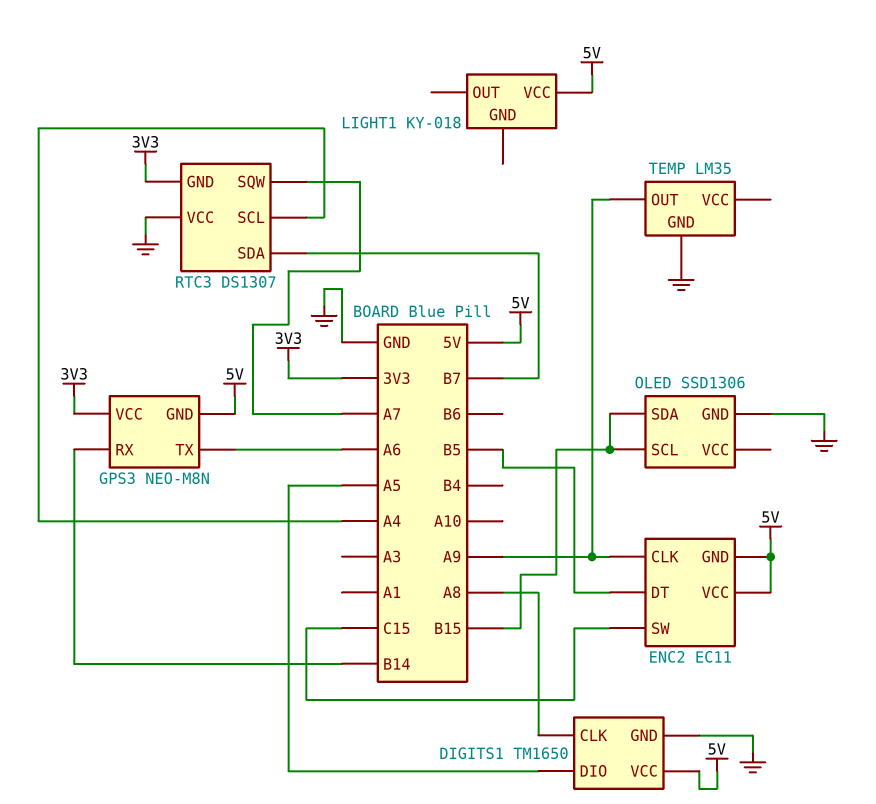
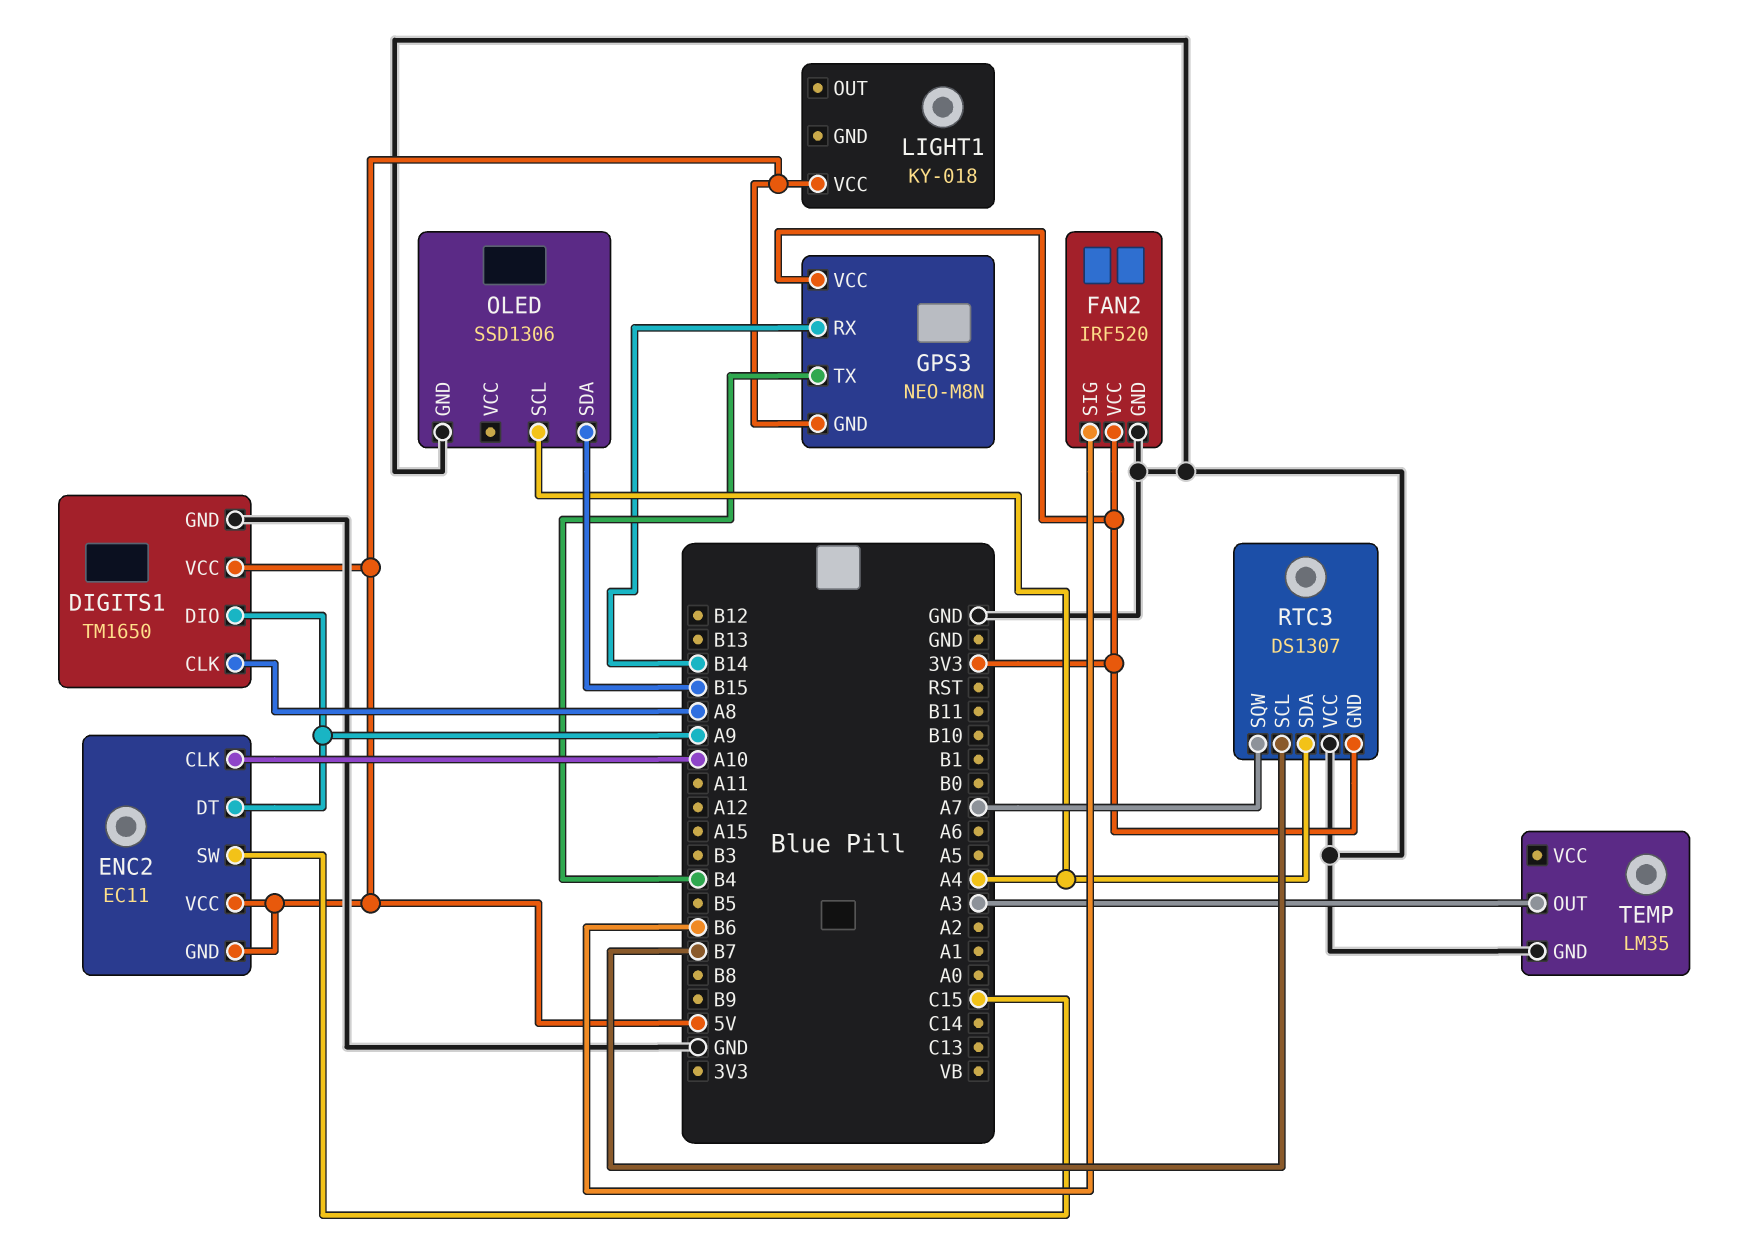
DIGITS1 pin DIO: A5 -> A9
ENC2 pin CLK: A9 -> A10
ENC2 pin DT: B5 -> A9
FAN2: none -> IRF520
FAN2 pin GND: none -> GND
FAN2 pin SIG: none -> B6
FAN2 pin VCC: none -> 3V3
GPS3 pin TX: A6 -> B4
OLED pin SCL: B15 -> A4
RTC3 pin SCL: A4 -> B7
RTC3 pin SDA: B7 -> A4
TEMP pin OUT: A9 -> A3

